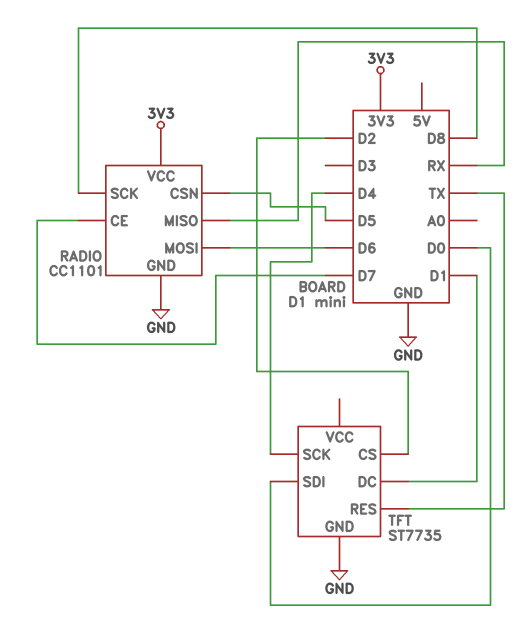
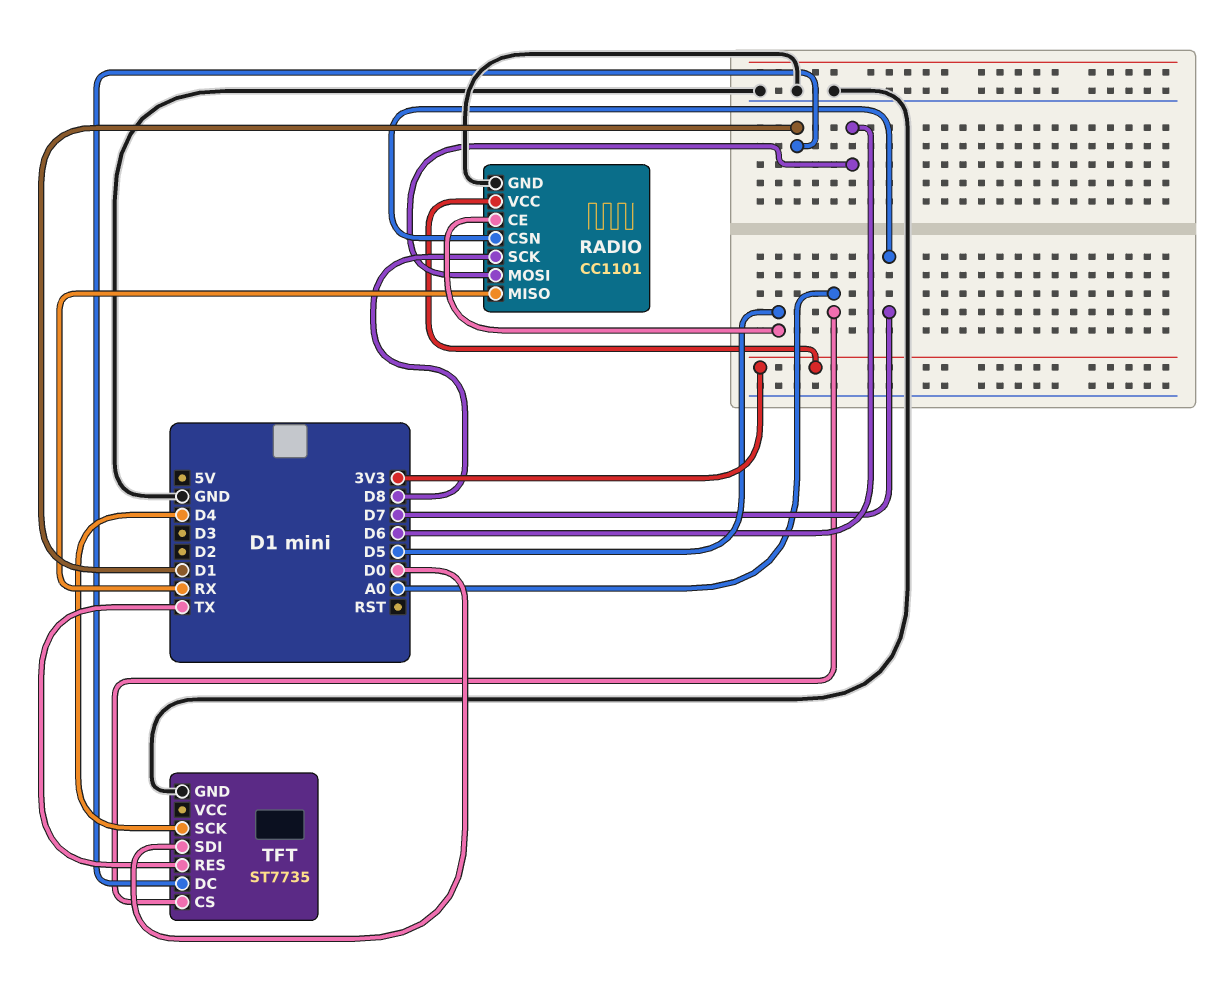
RADIO pin CE: D7 -> D5
RADIO pin CSN: D5 -> D7
TFT pin CS: D2 -> A0

